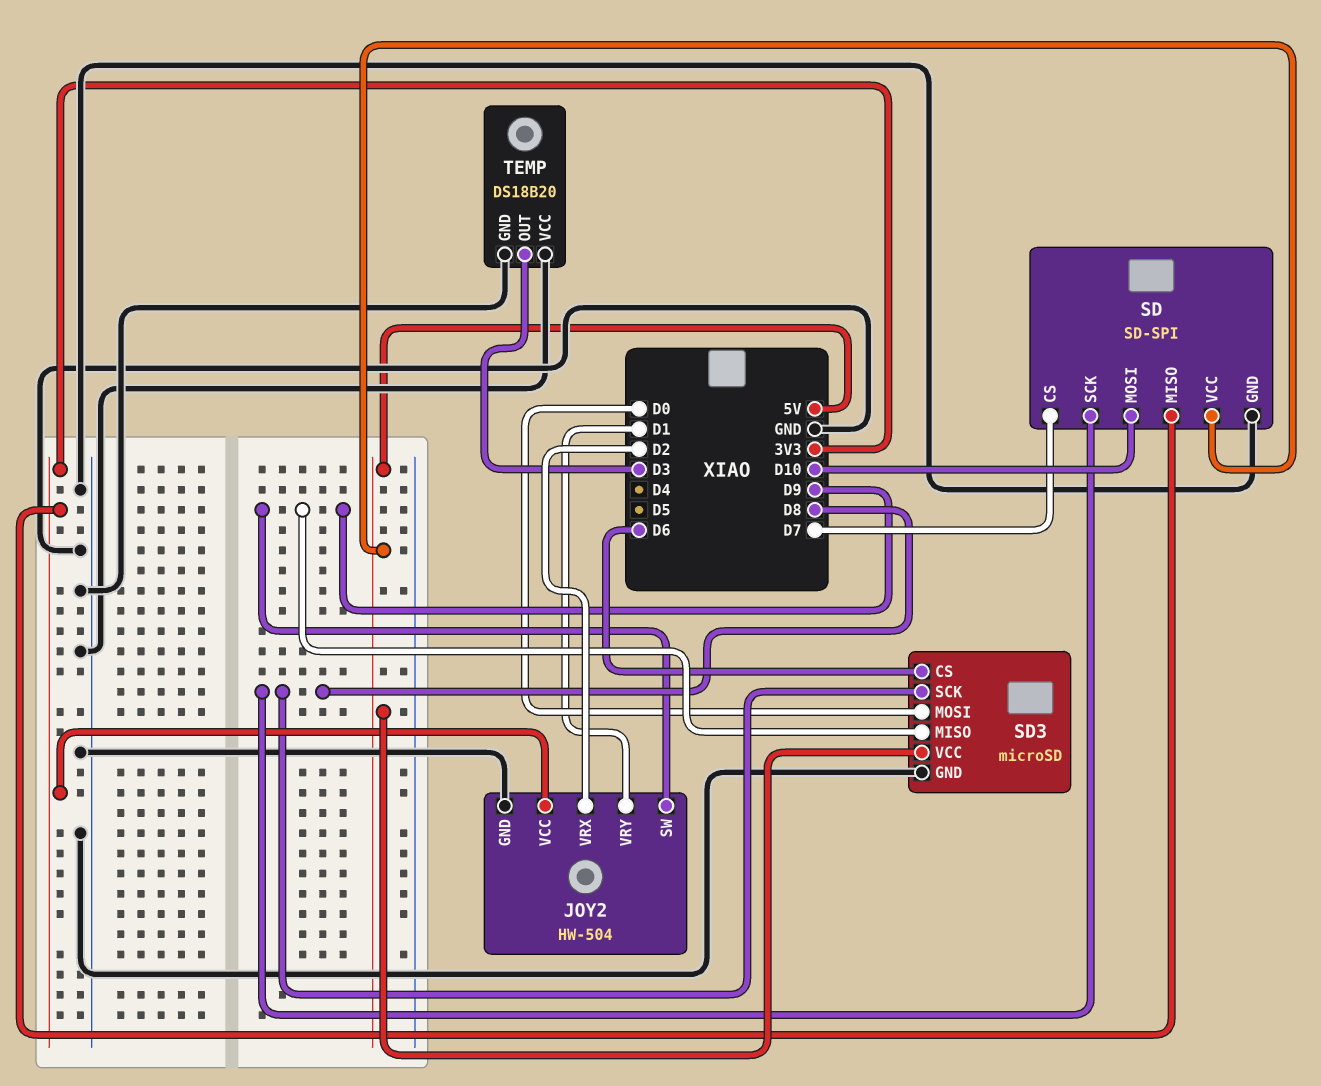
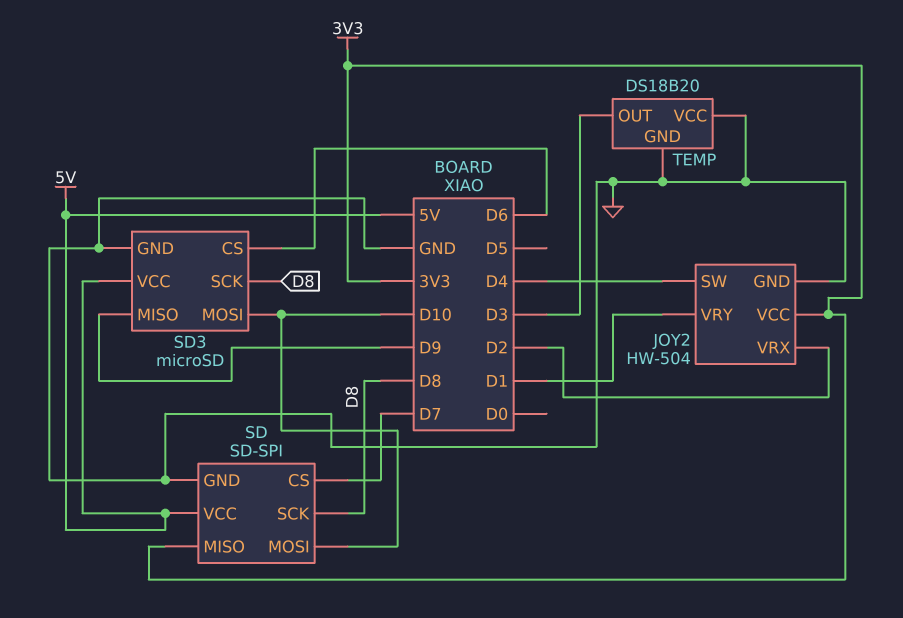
JOY2 pin SW: D9 -> D4
SD3 pin MOSI: D0 -> D10

